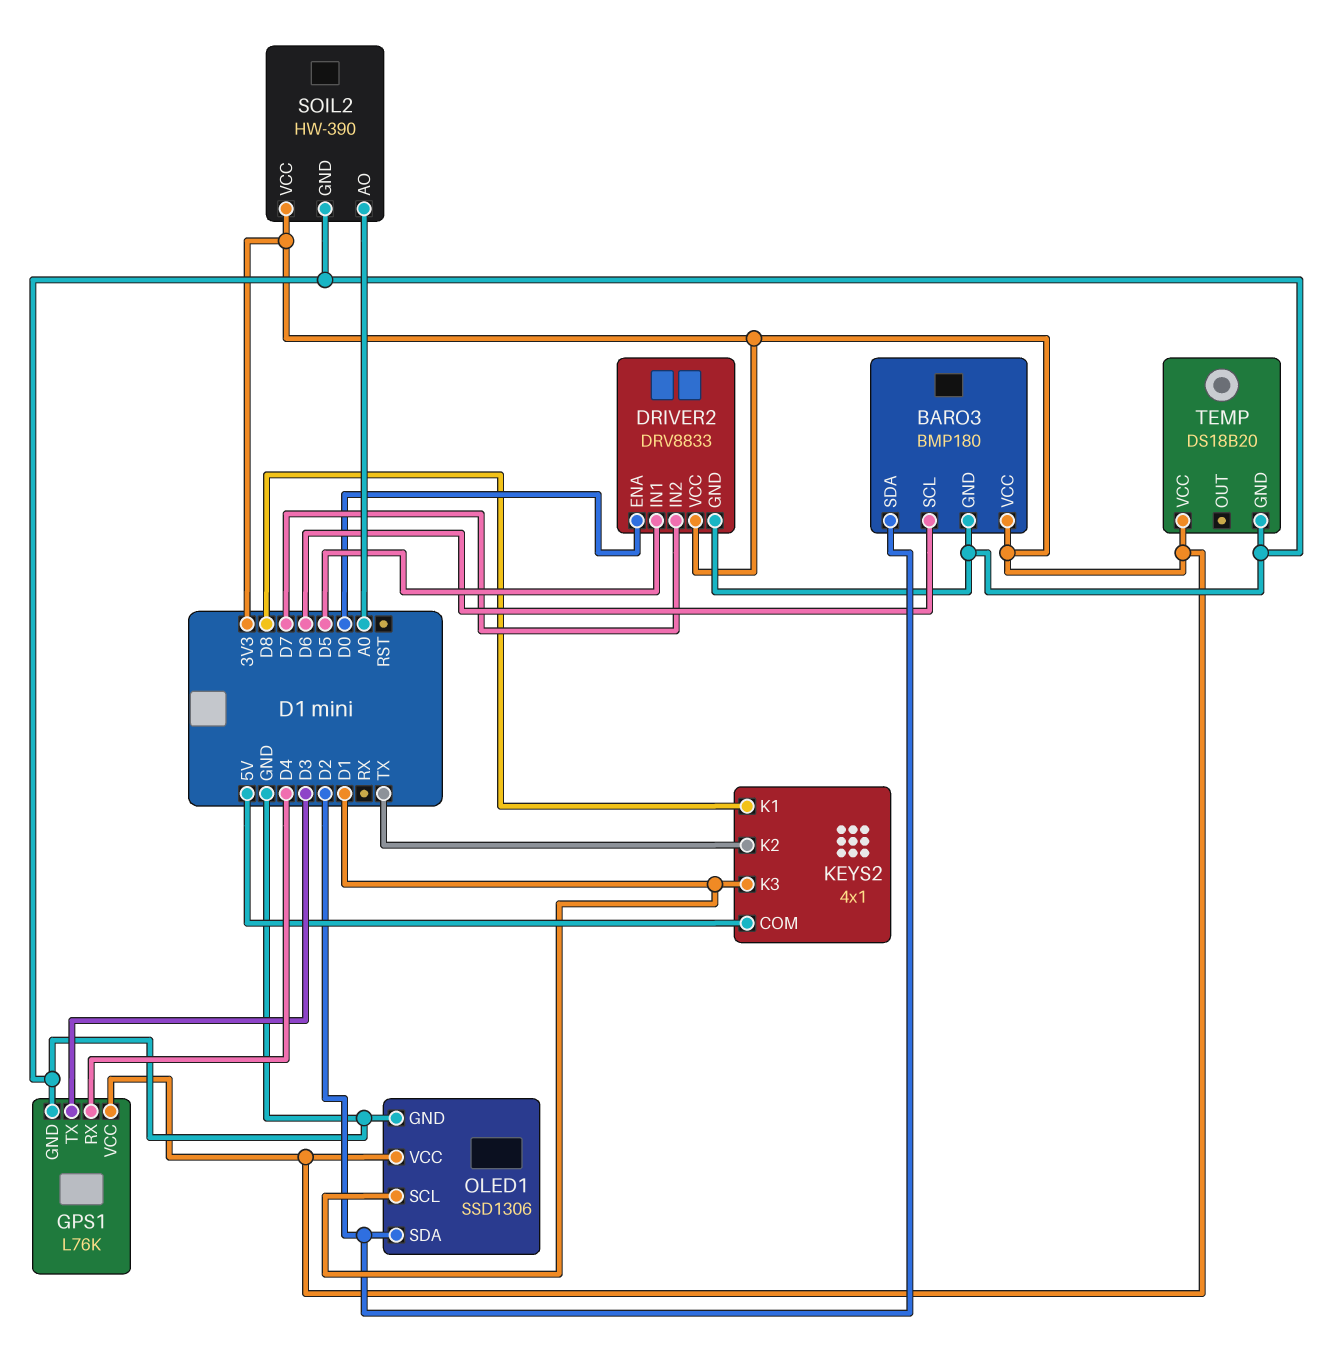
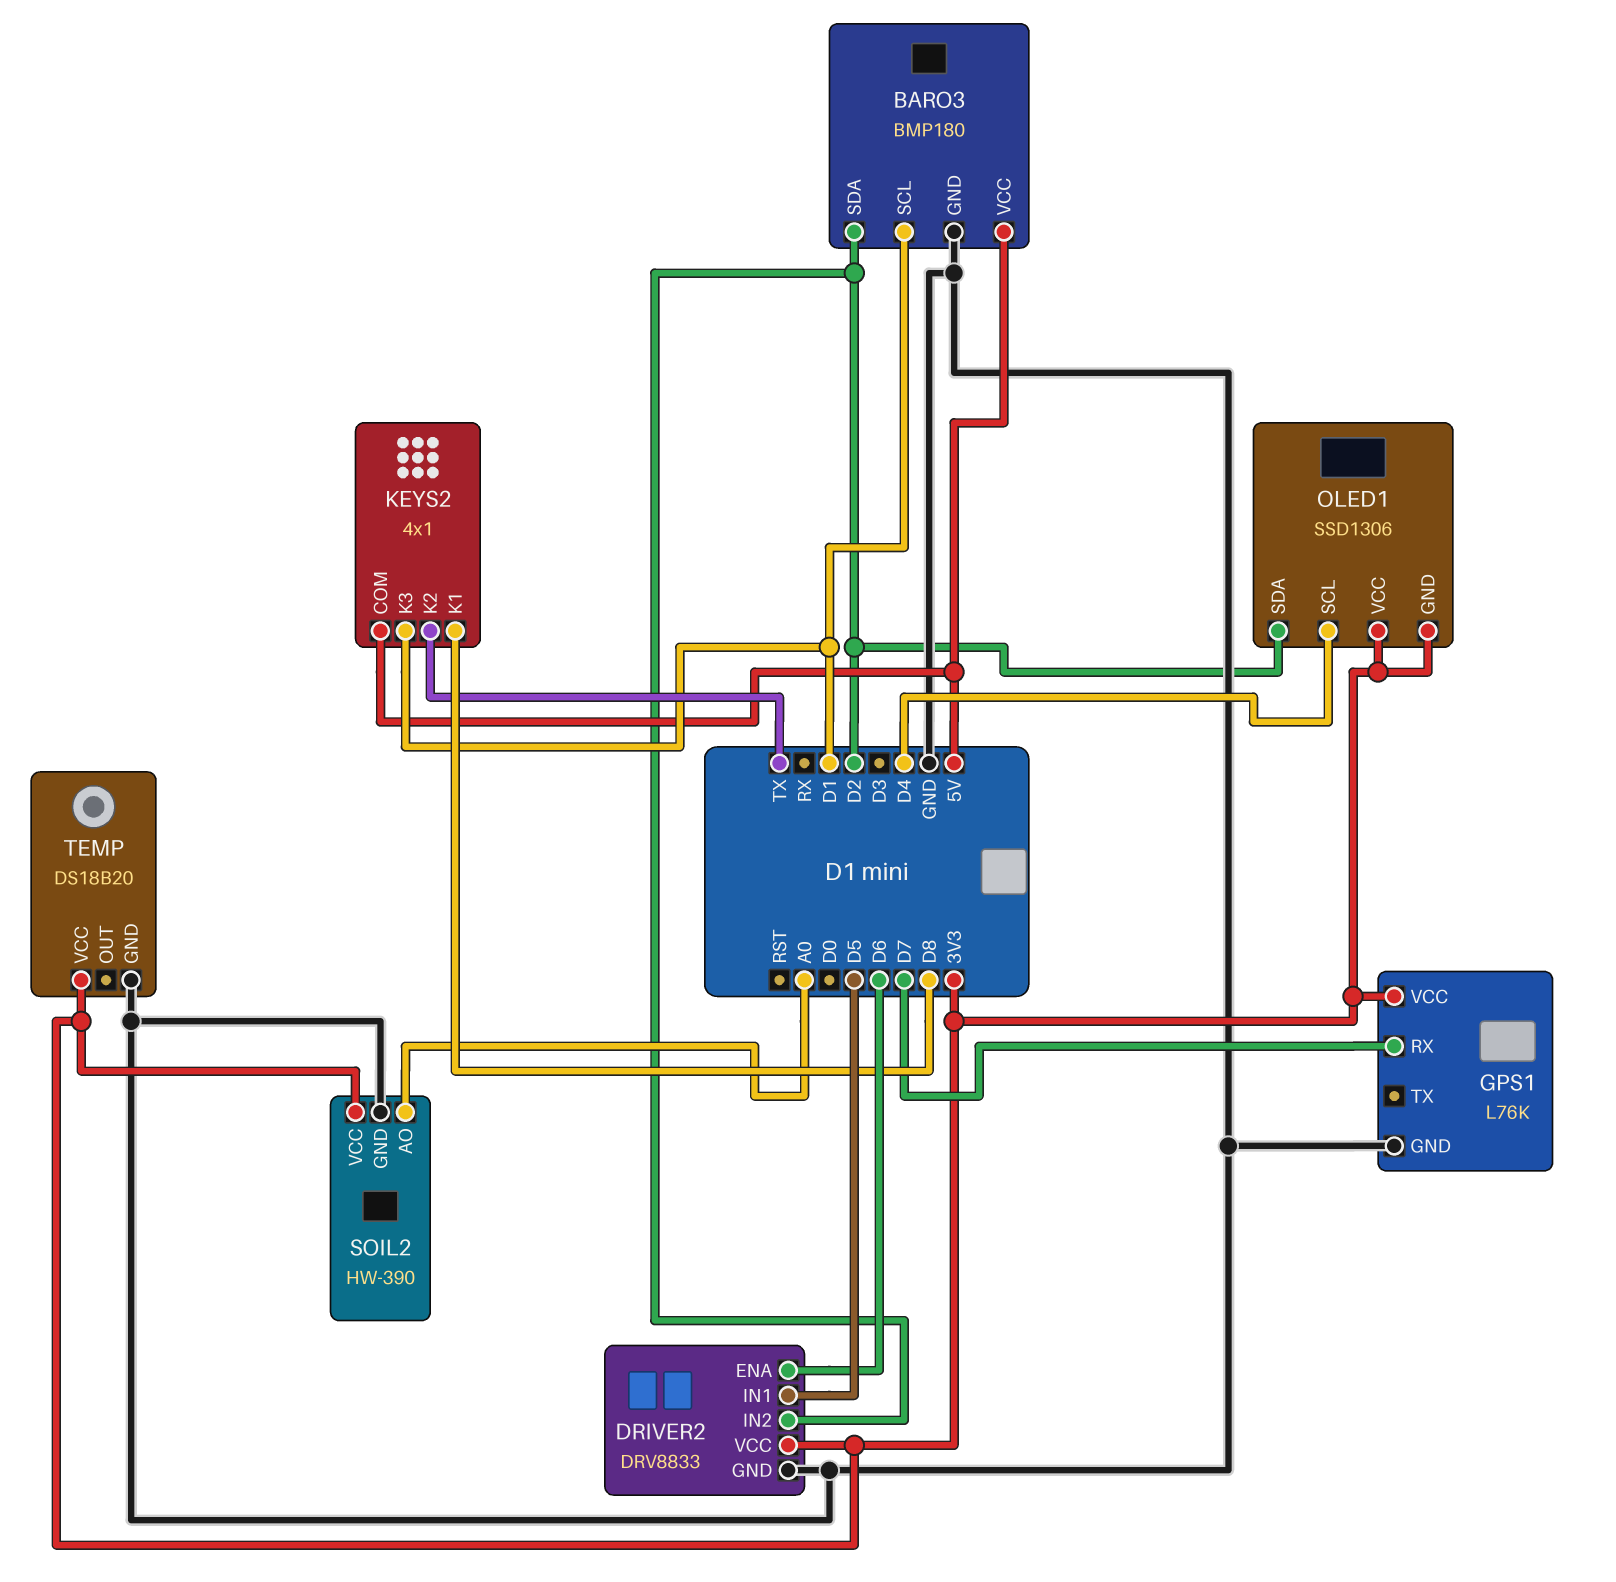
BARO3 pin SCL: D6 -> D1
BARO3 pin VCC: 3V3 -> 5V
DRIVER2 pin ENA: D0 -> D6
DRIVER2 pin IN2: D7 -> D2
GPS1 pin RX: D4 -> D7
GPS1 pin TX: D3 -> none
OLED1 pin GND: GND -> 3V3
OLED1 pin SCL: D1 -> D4

